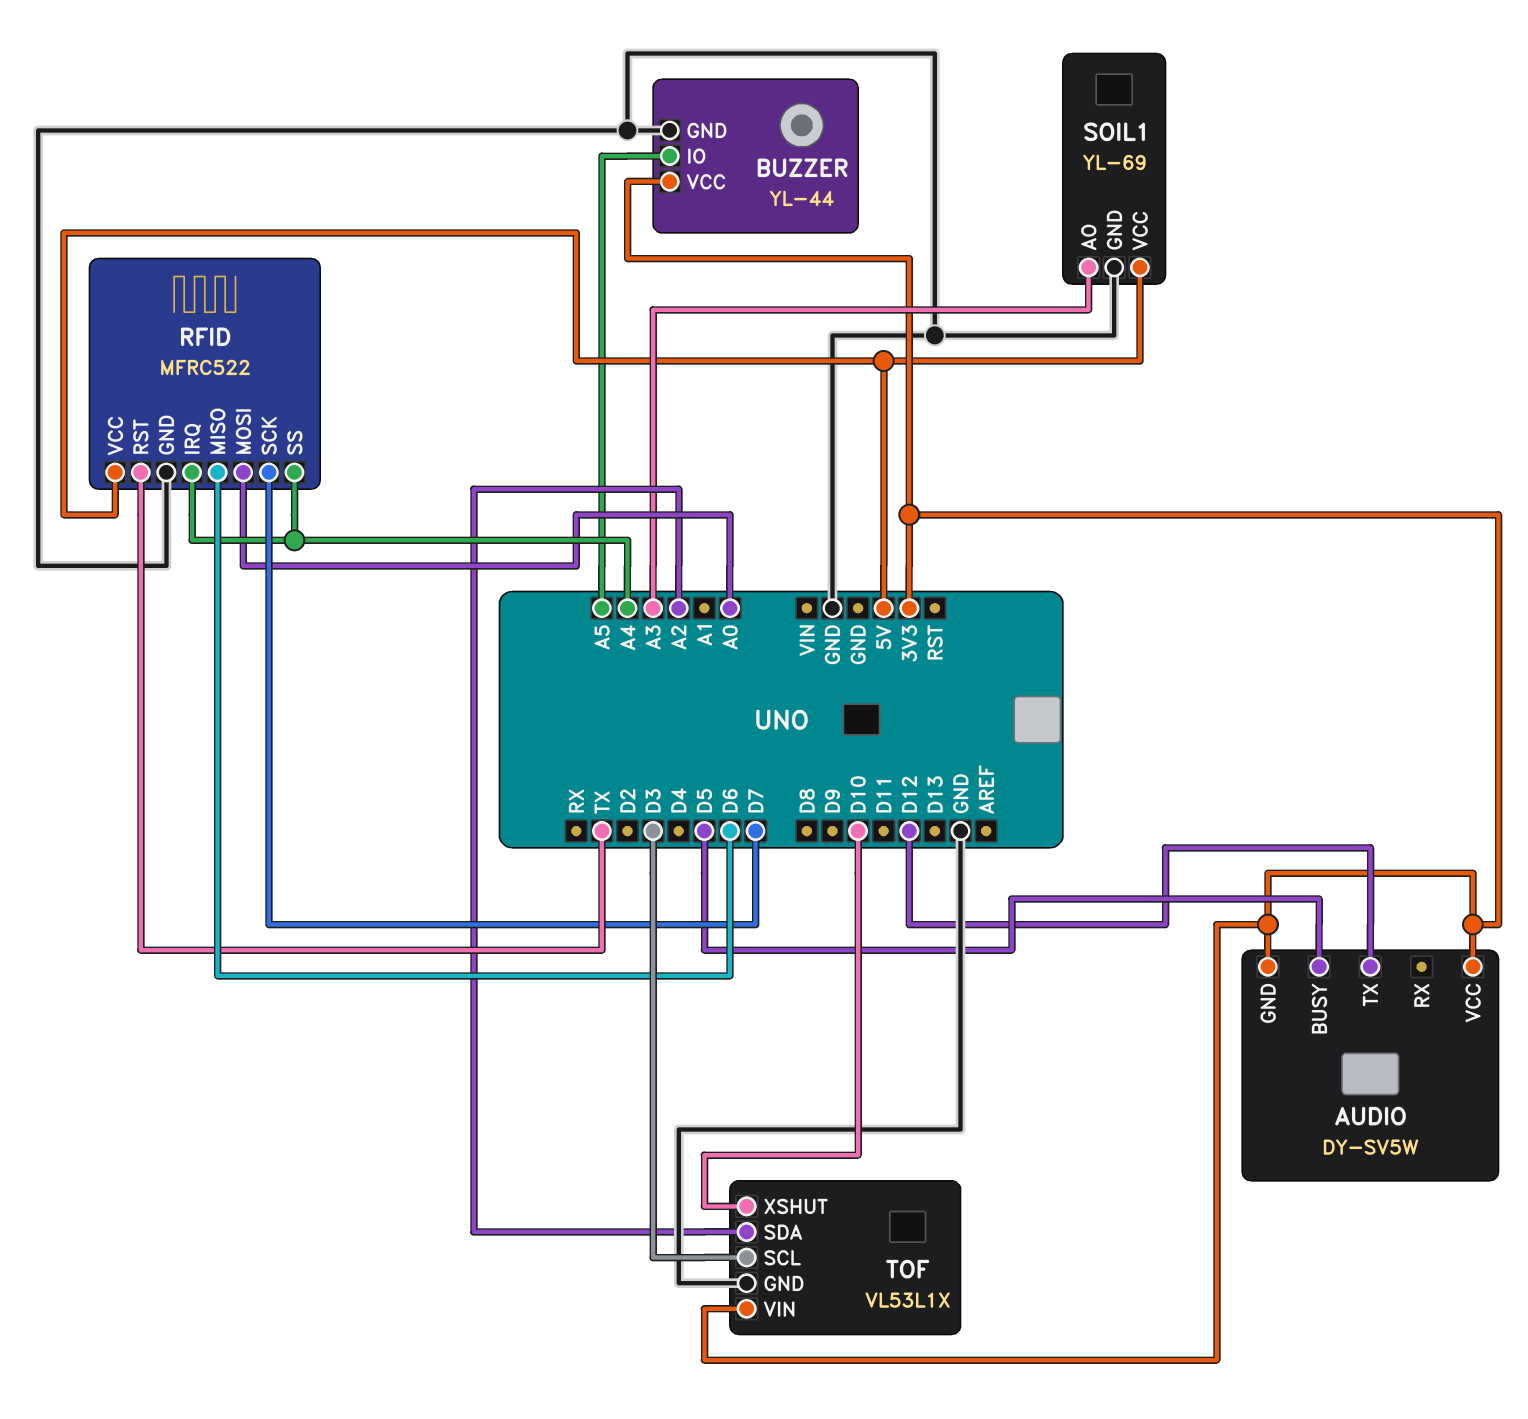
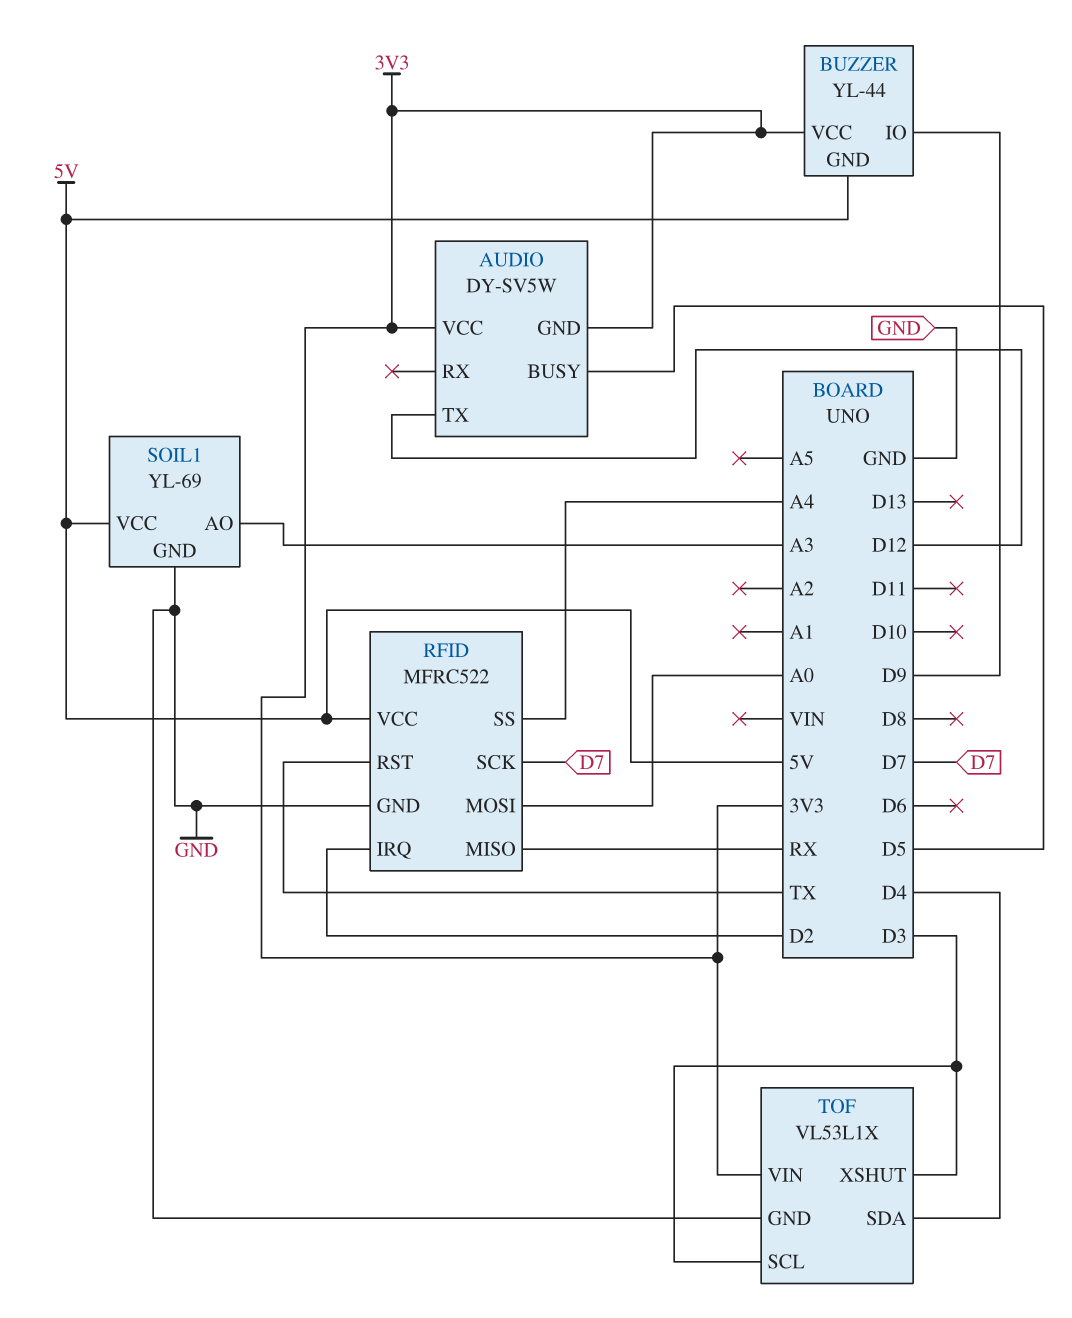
BUZZER pin GND: GND -> 5V
BUZZER pin IO: A5 -> D9
RFID pin IRQ: A4 -> D2
RFID pin MISO: D6 -> RX
TOF pin SDA: A2 -> D4
TOF pin XSHUT: D10 -> D3

